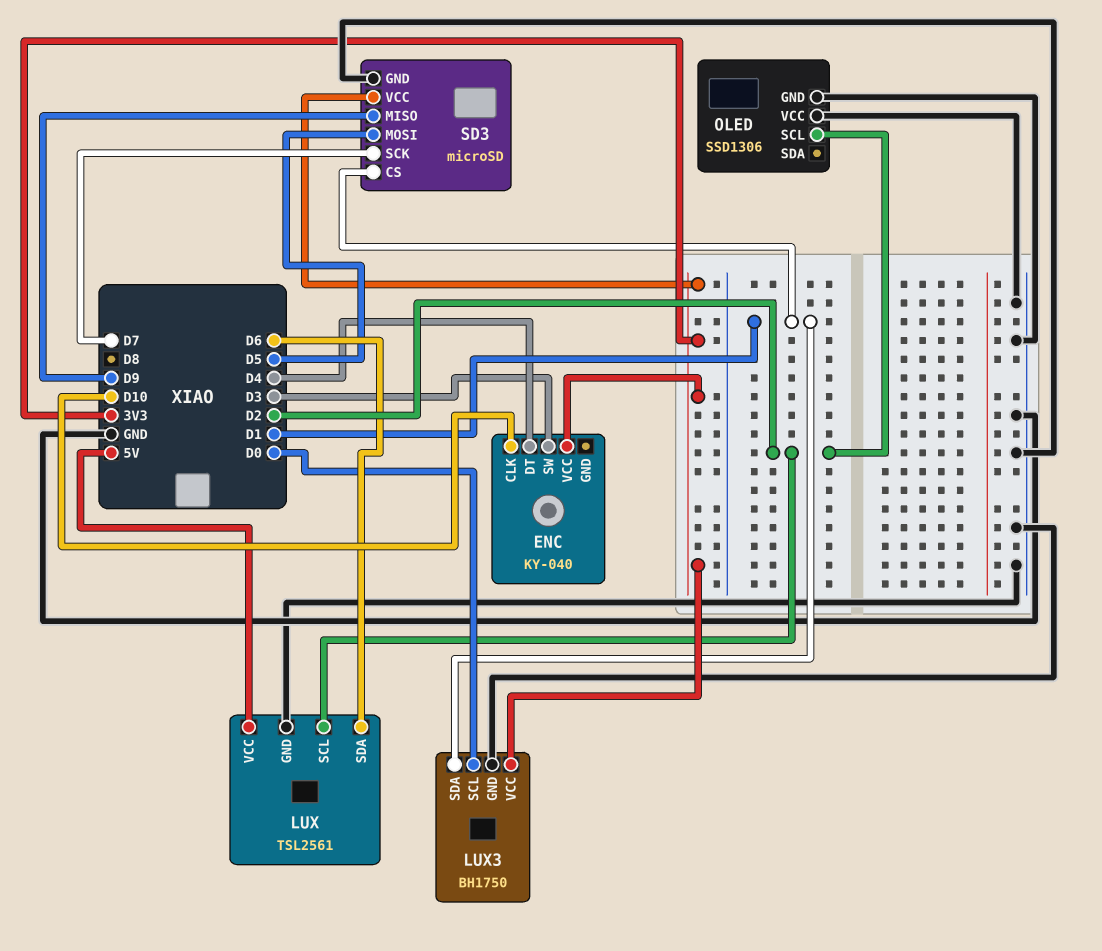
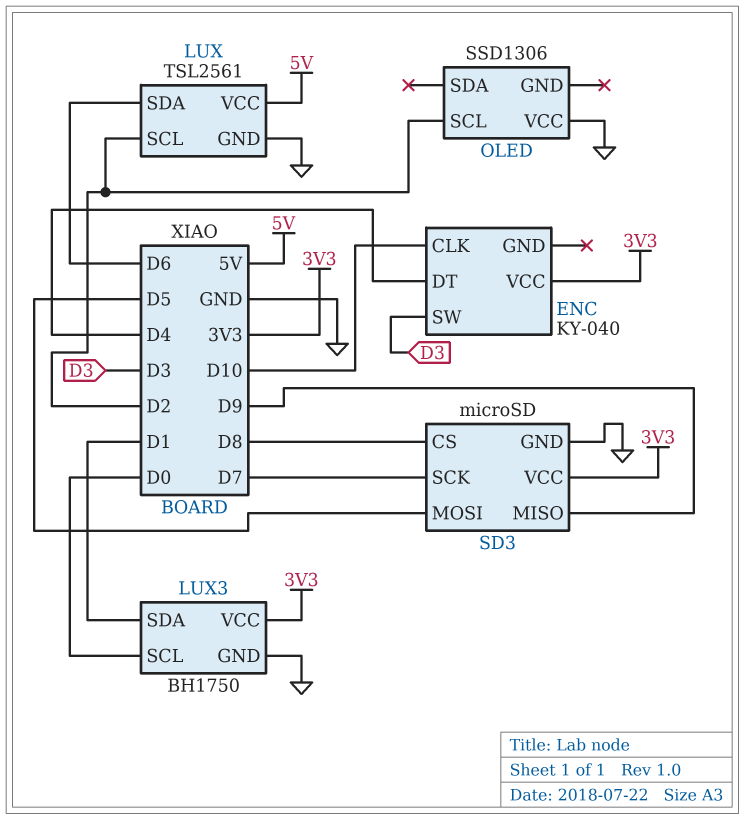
OLED pin GND: GND -> none
SD3 pin CS: D1 -> D8

